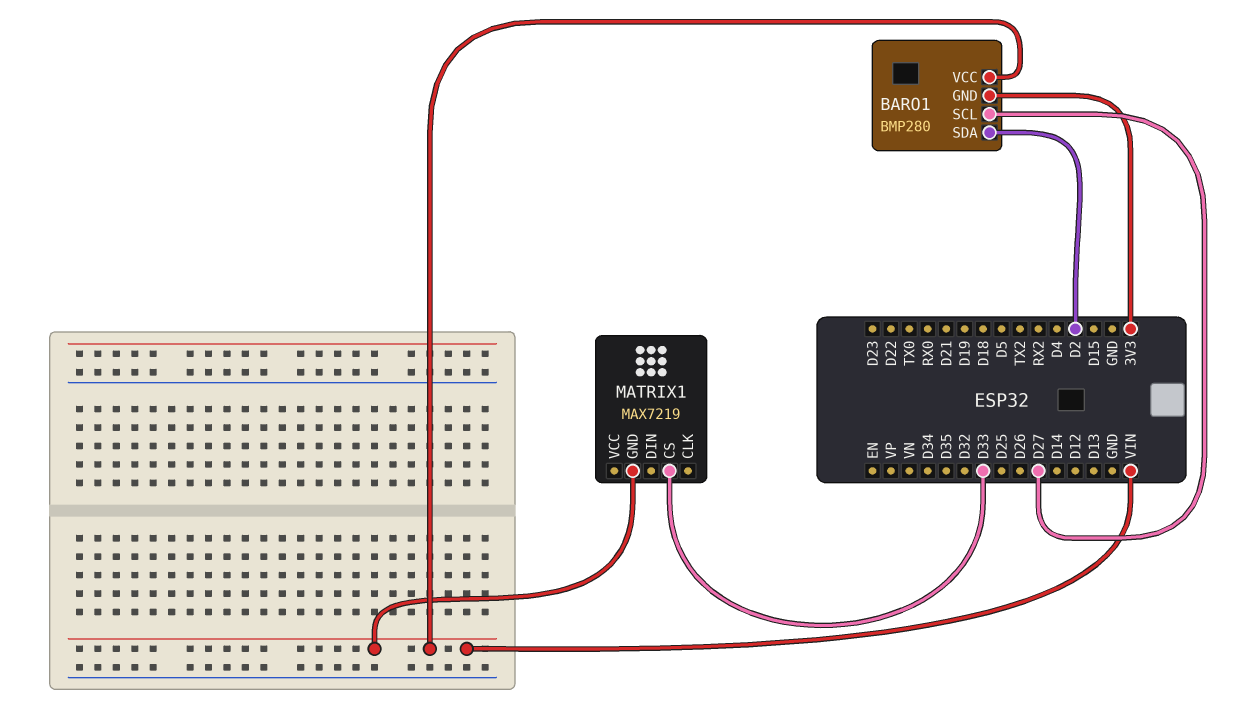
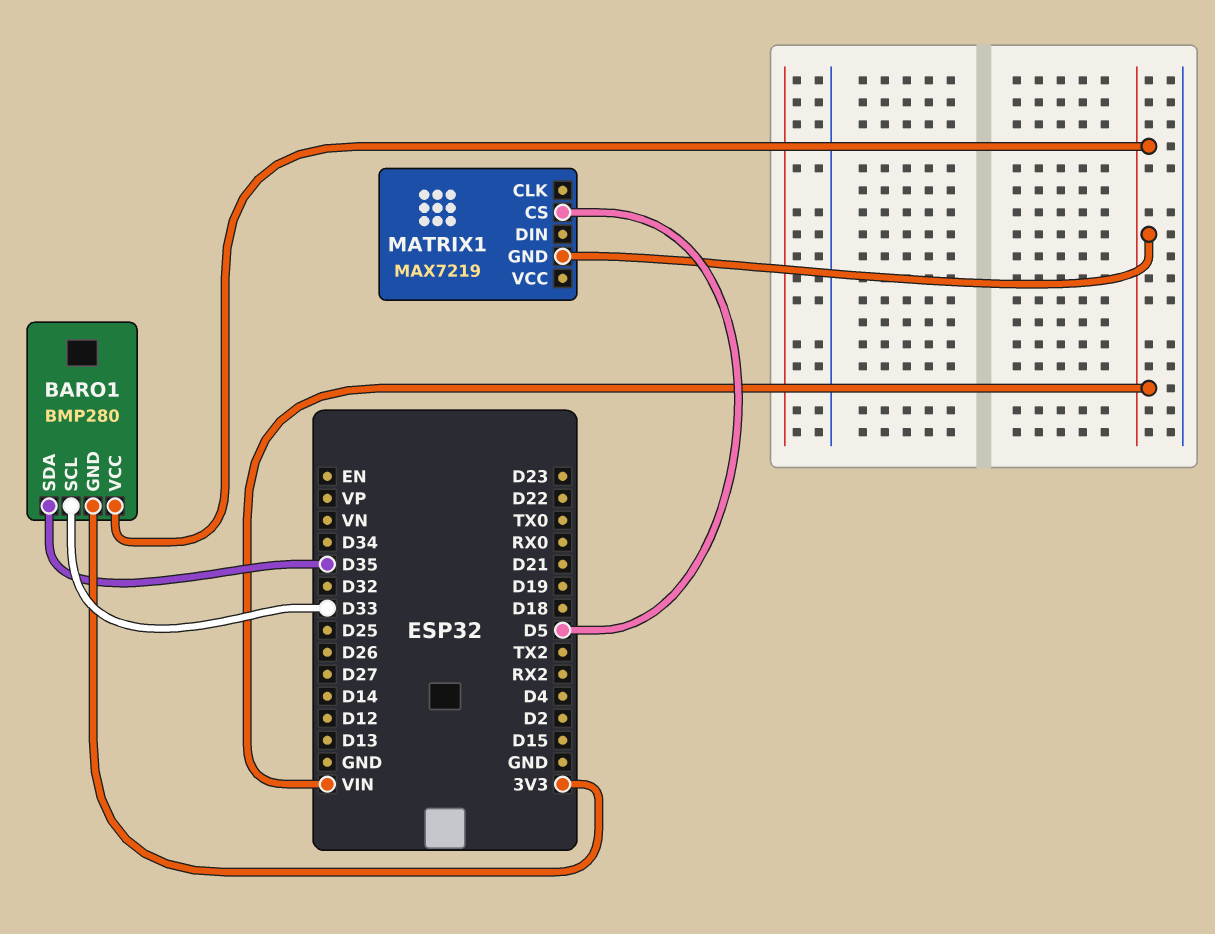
BARO1 pin SCL: D27 -> D33
BARO1 pin SDA: D2 -> D35
MATRIX1 pin CS: D33 -> D5

